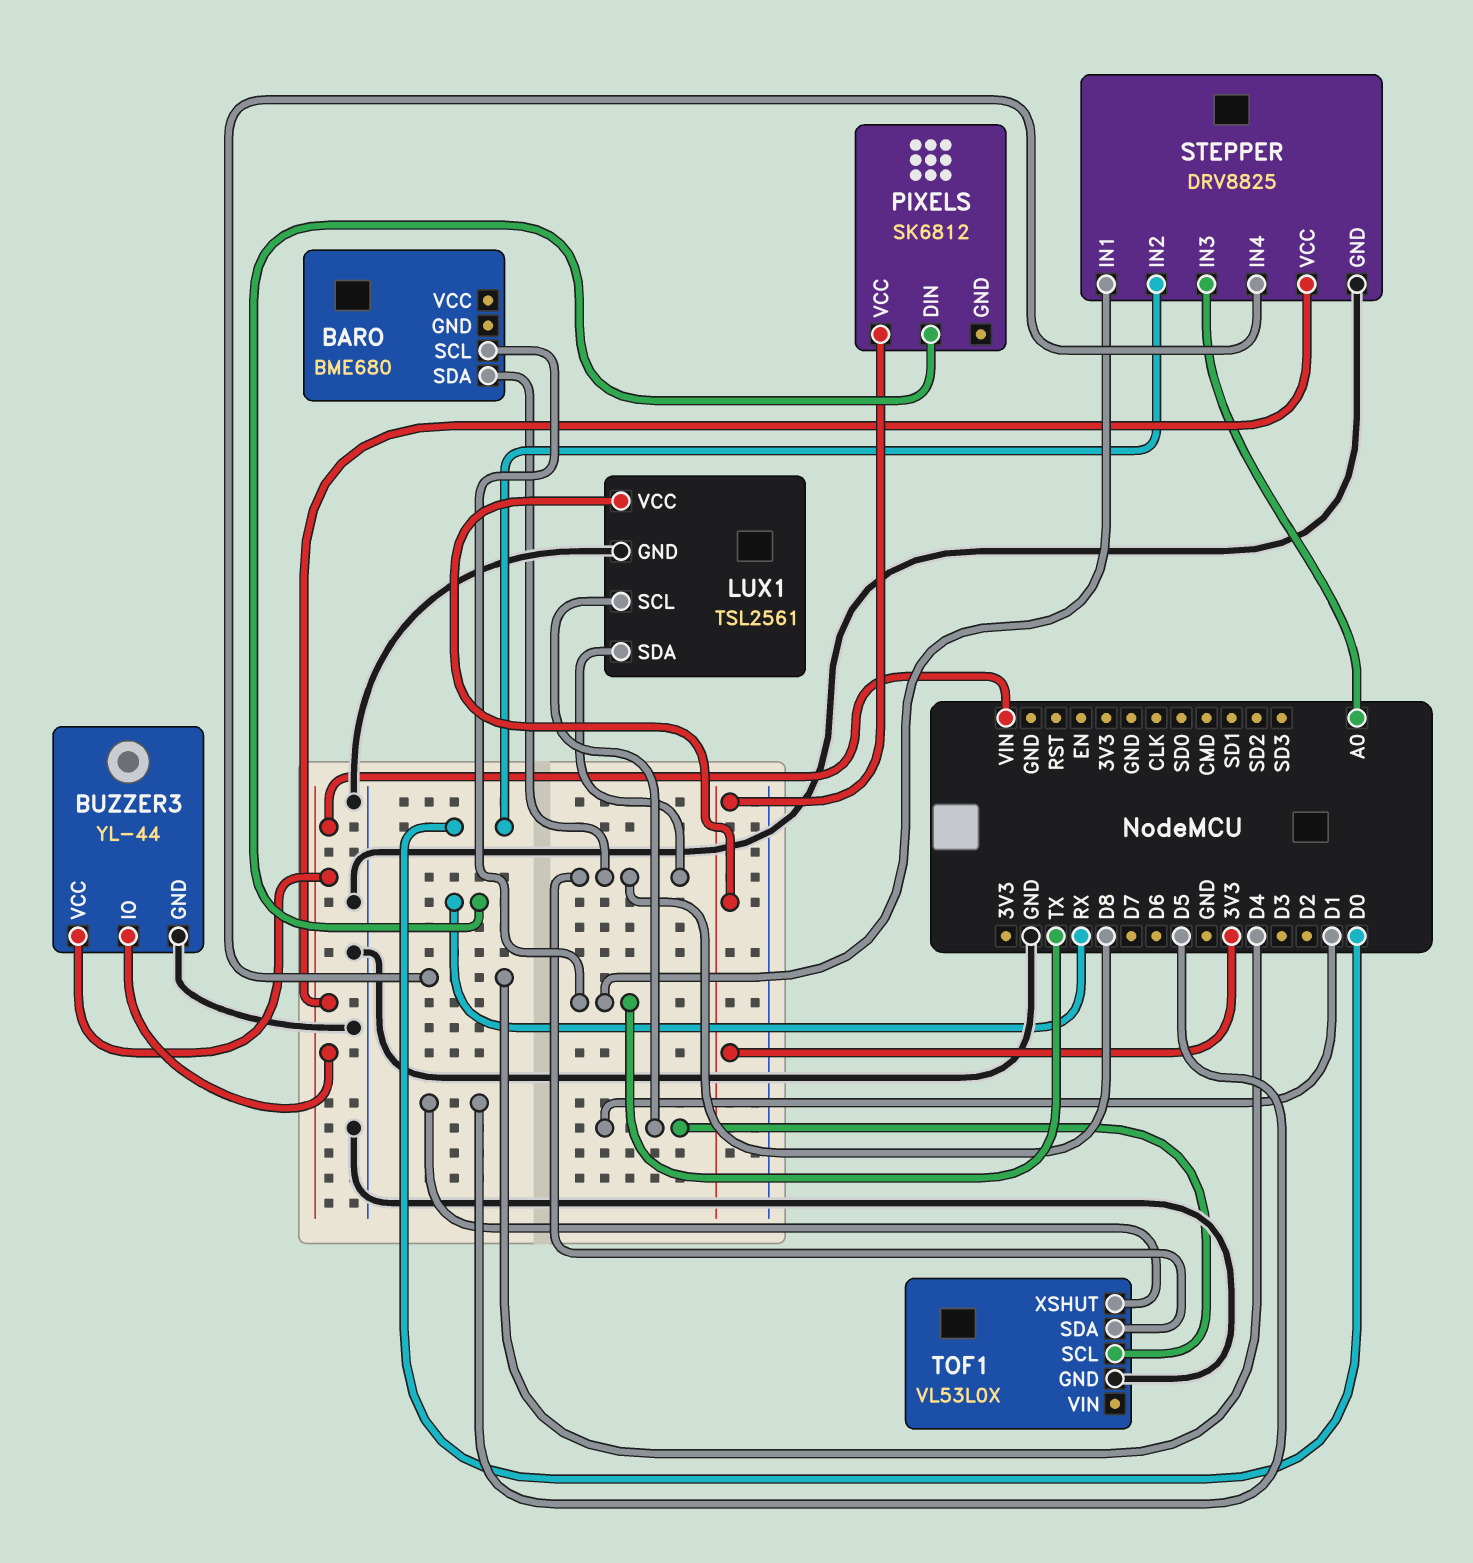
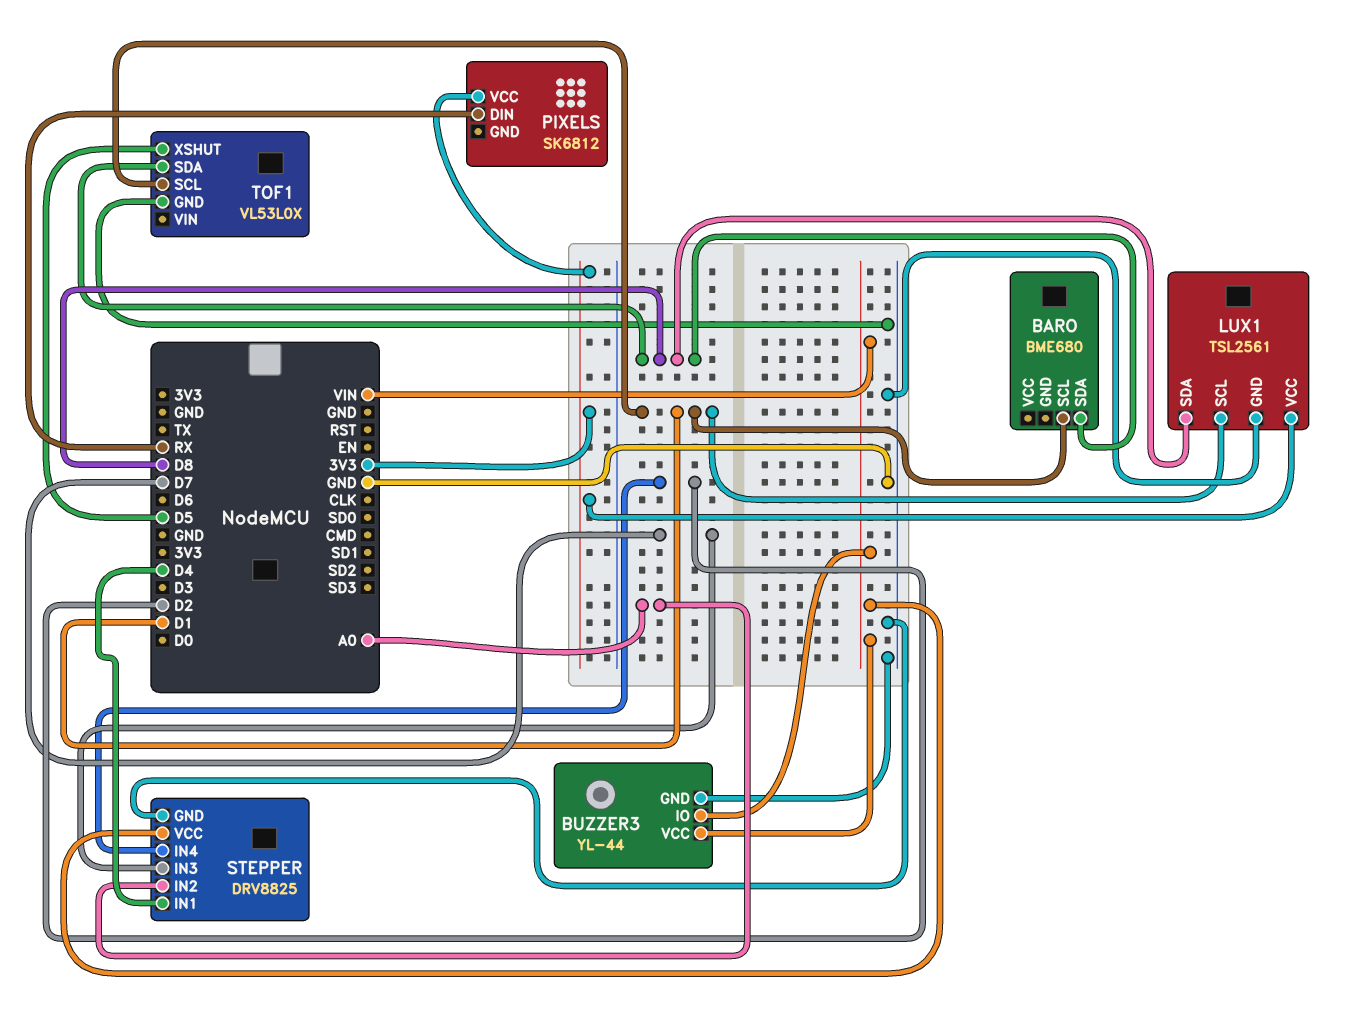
BARO pin SCL: TX -> D1
STEPPER pin IN1: TX -> D4
STEPPER pin IN2: D0 -> A0
STEPPER pin IN3: A0 -> D7
STEPPER pin IN4: D4 -> D2

